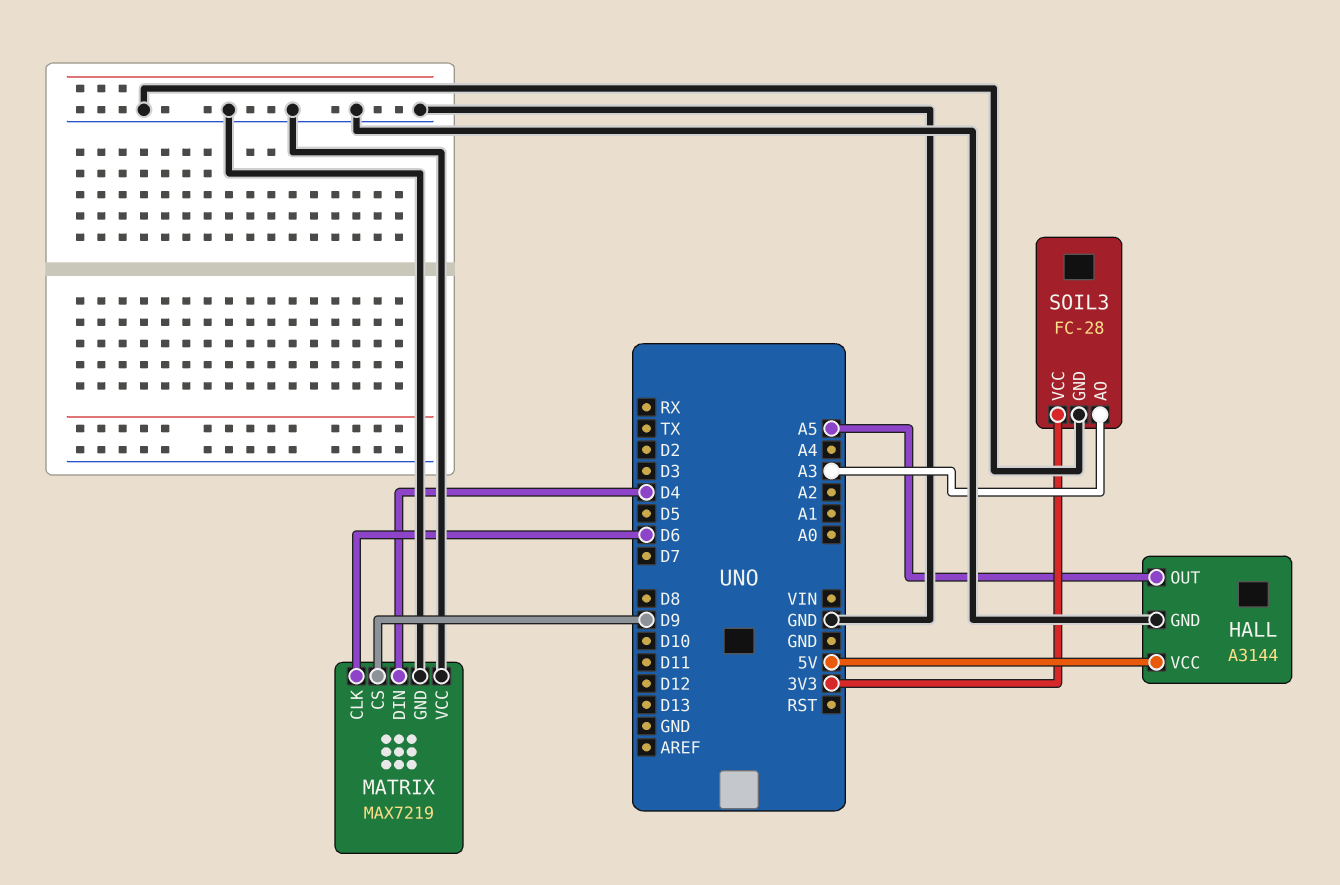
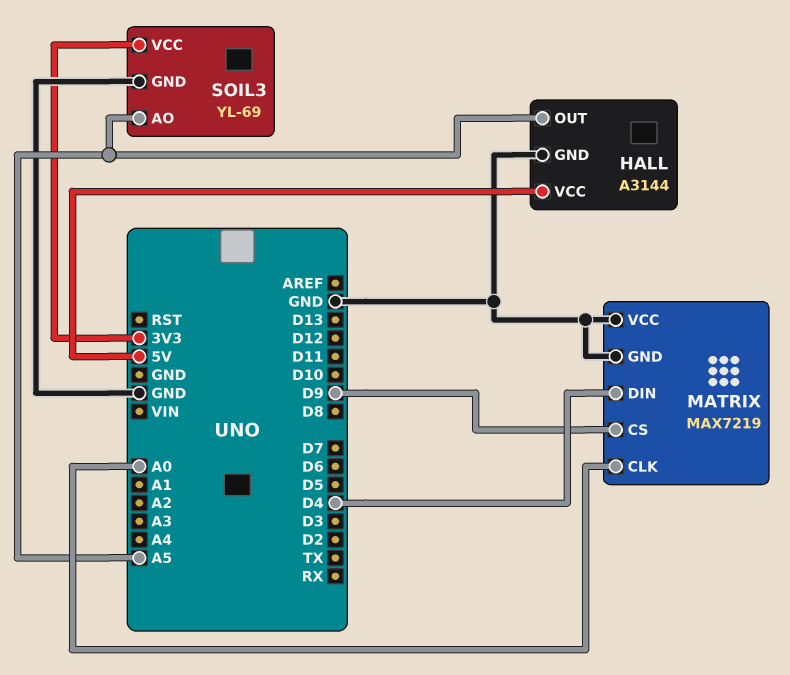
MATRIX pin CLK: D6 -> A0
SOIL3: FC-28 -> YL-69
SOIL3 pin AO: A3 -> A5

